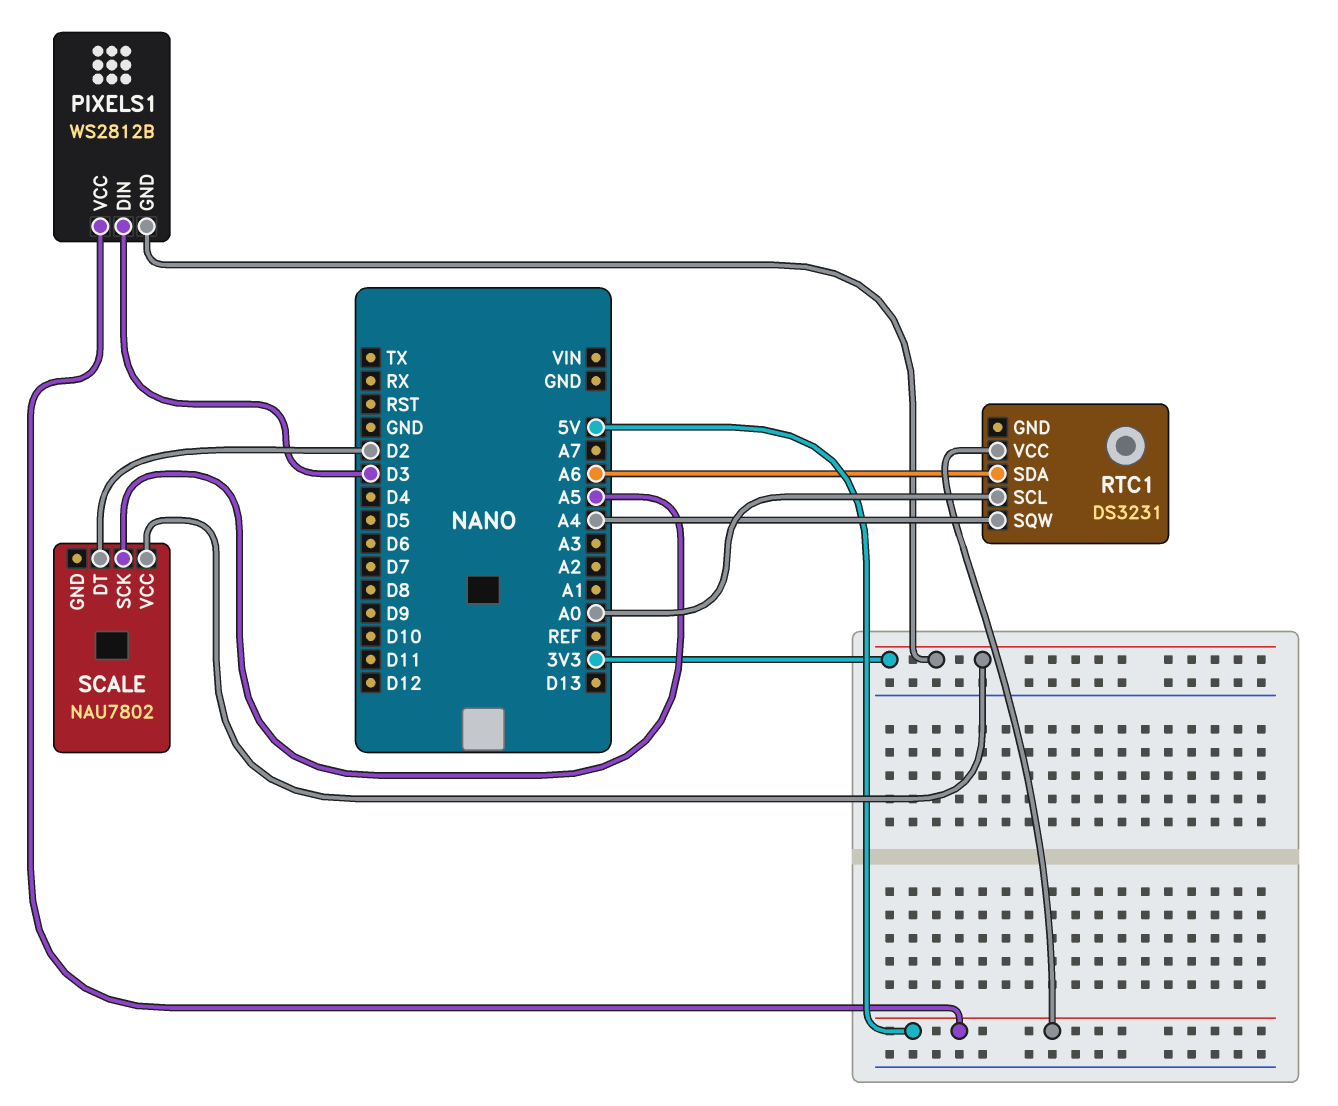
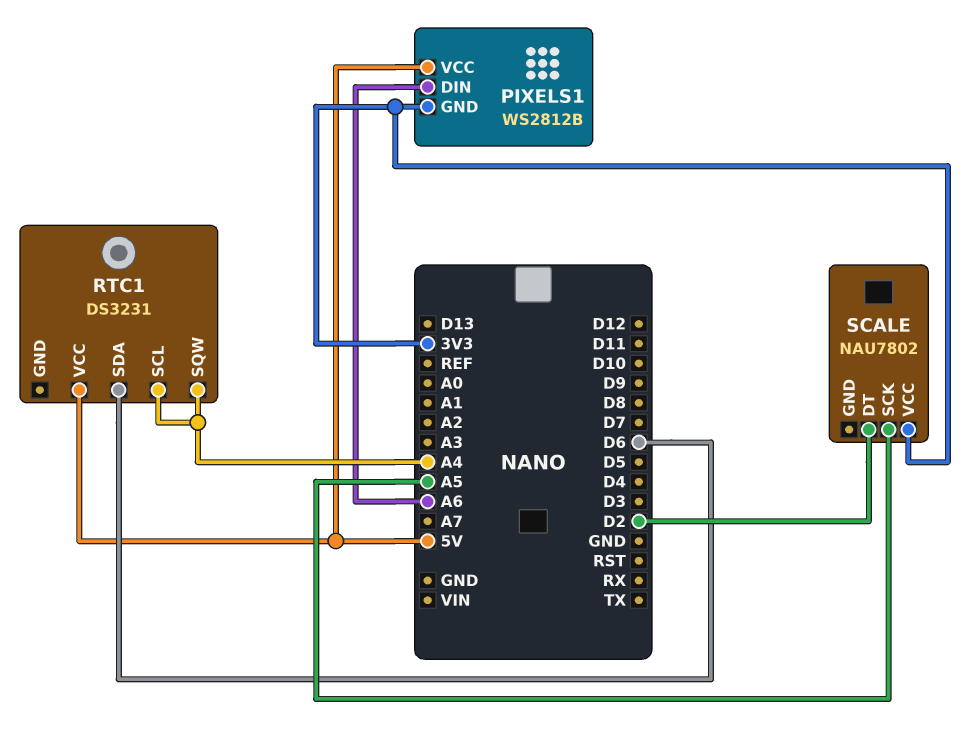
PIXELS1 pin DIN: D3 -> A6
RTC1 pin SCL: A0 -> A4
RTC1 pin SDA: A6 -> D6

